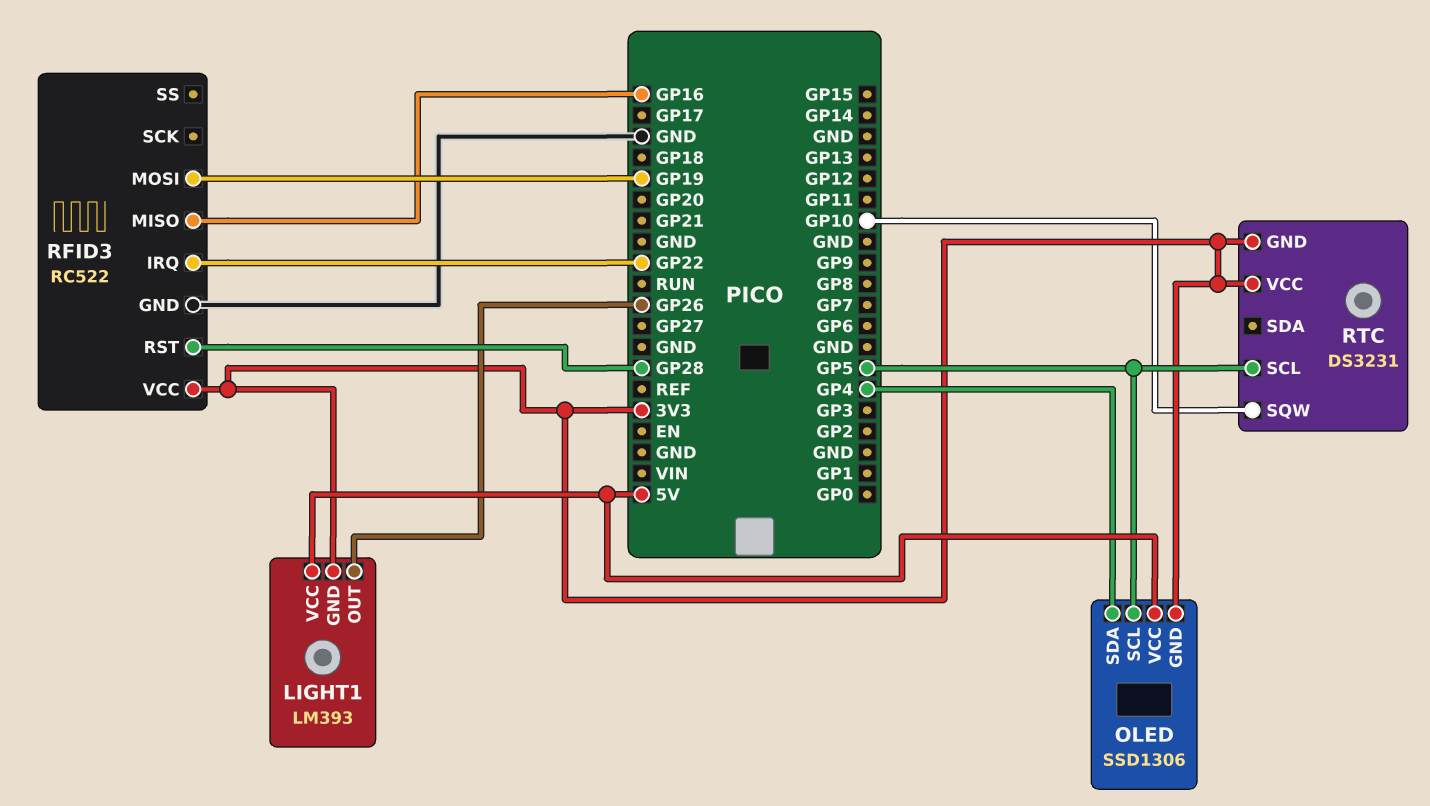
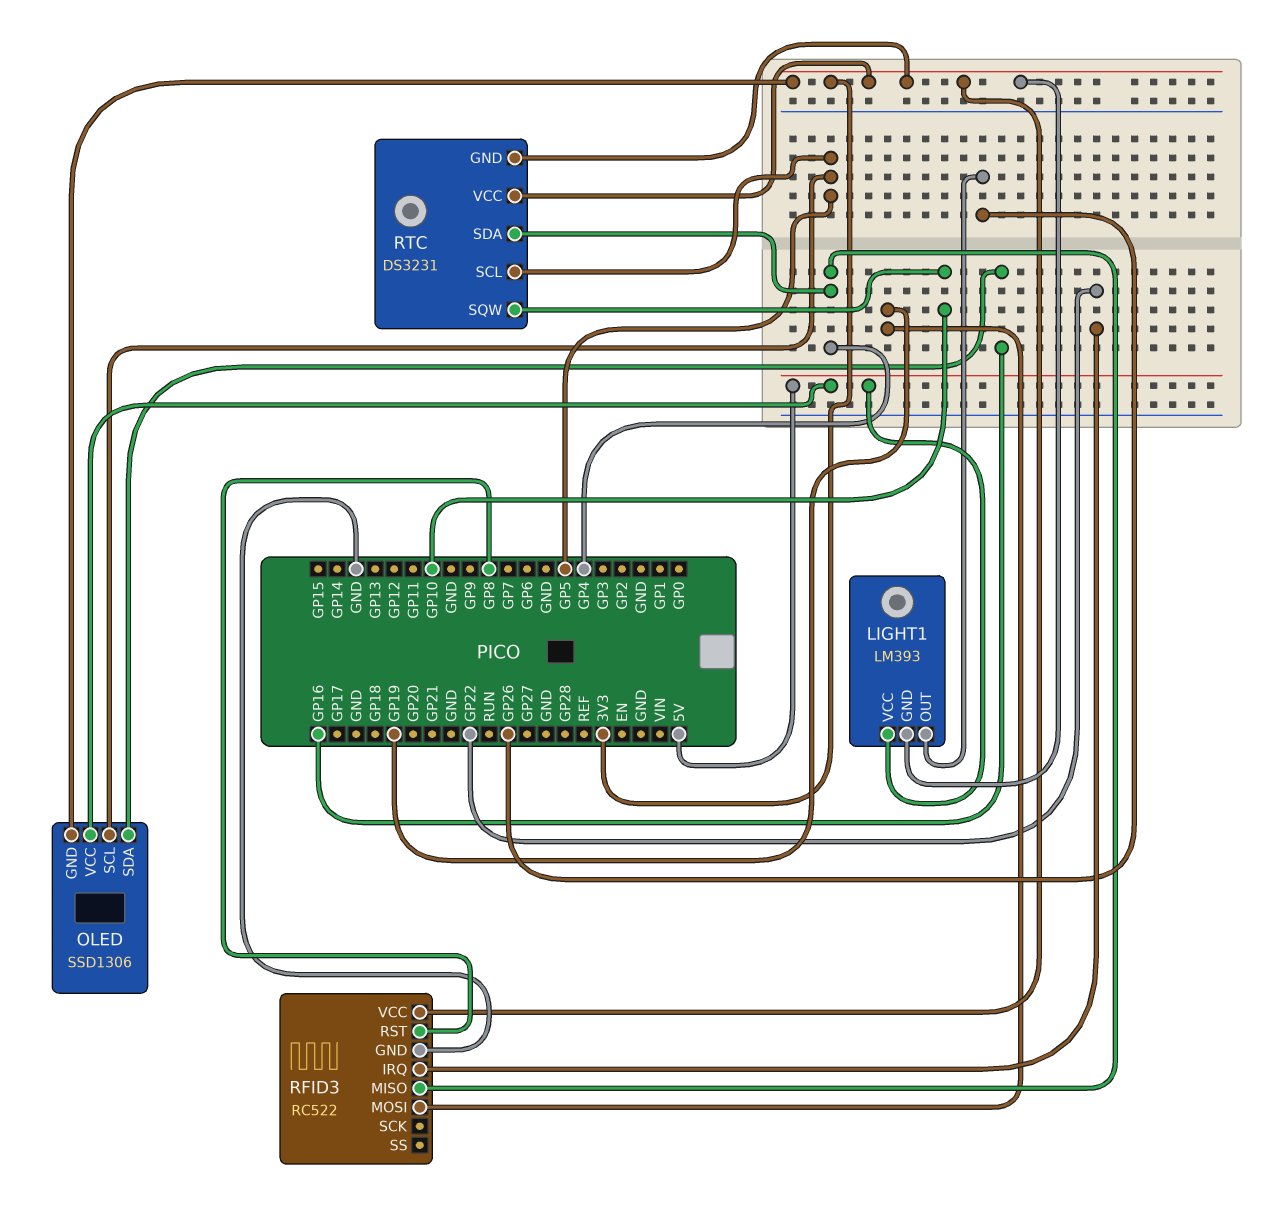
OLED pin SDA: GP4 -> GP16
RFID3 pin MISO: GP16 -> GP4
RFID3 pin RST: GP28 -> GP8
RTC pin SDA: none -> GP4

